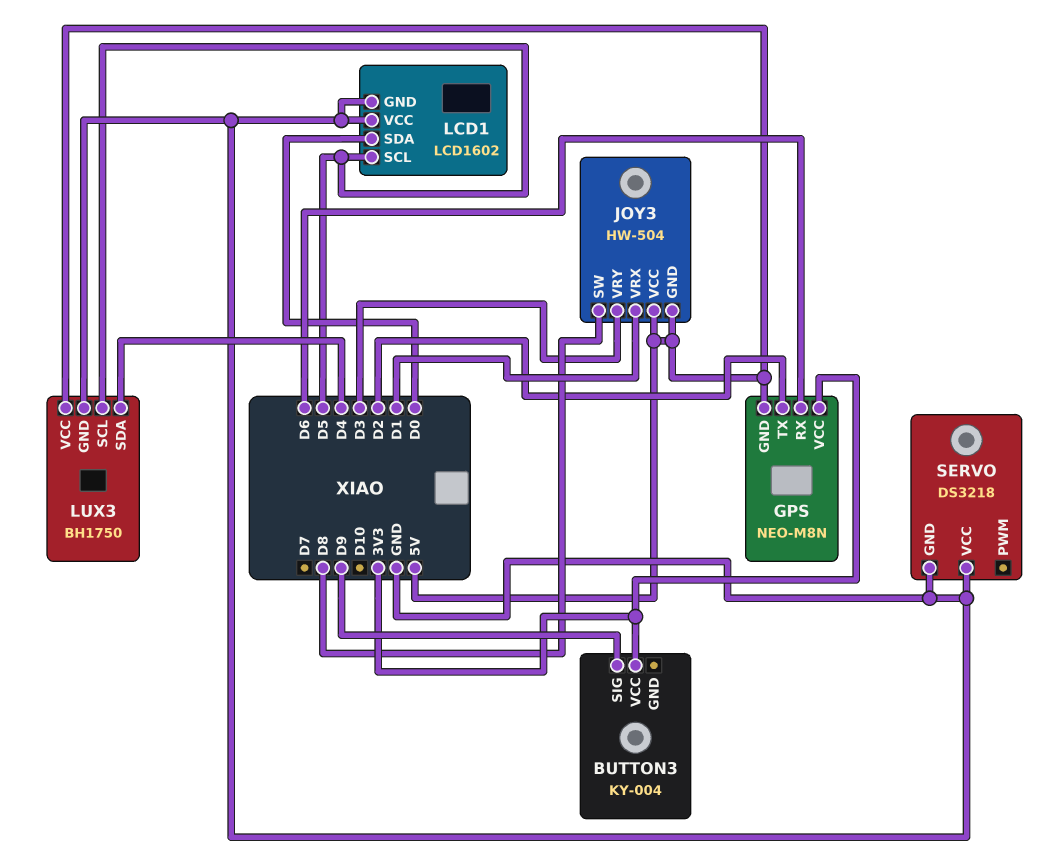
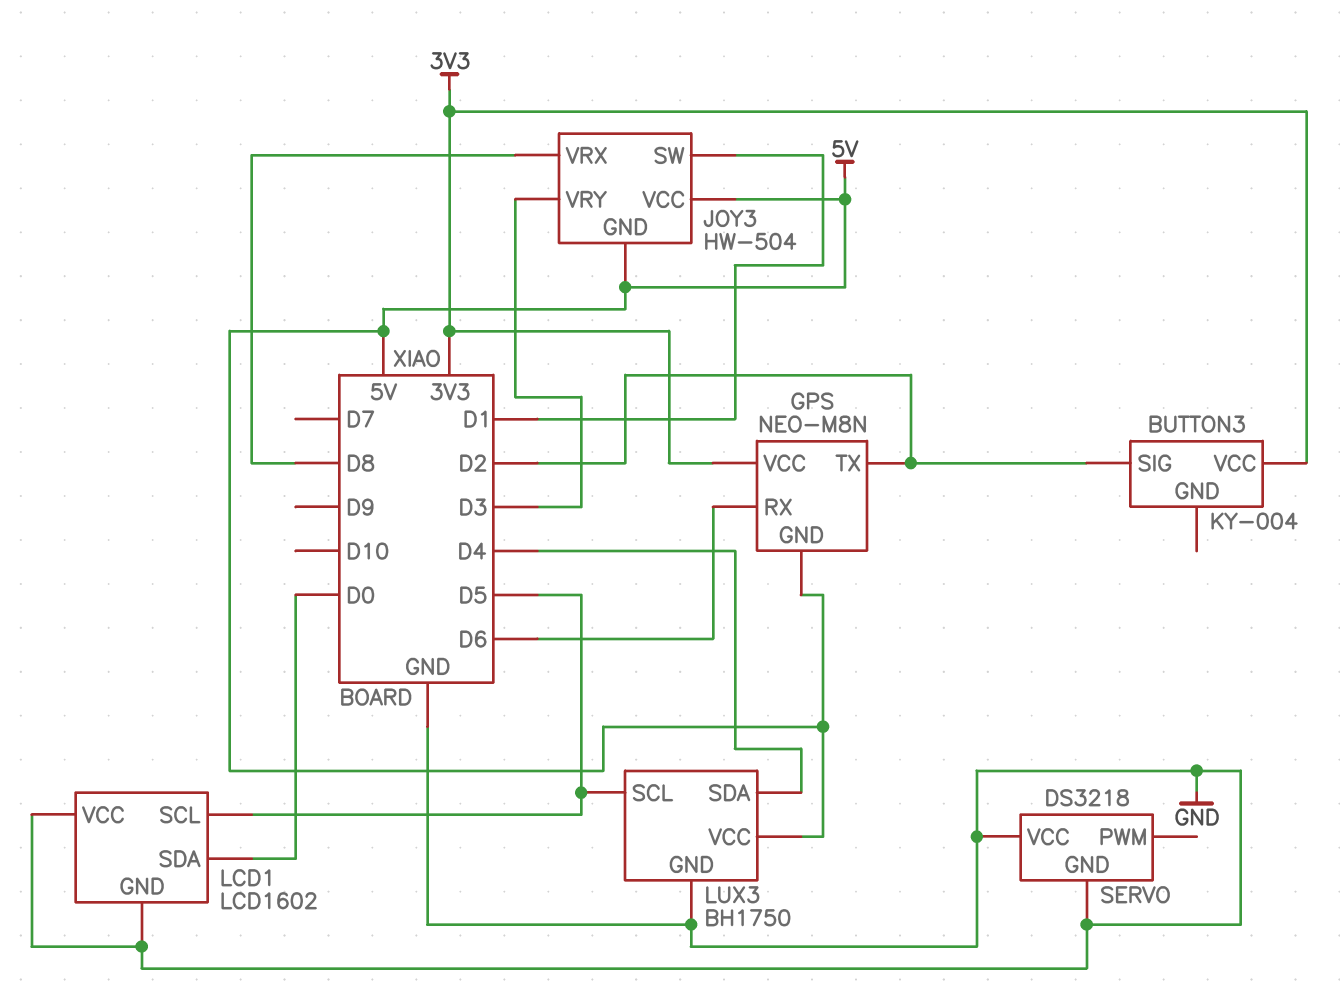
BUTTON3 pin SIG: D9 -> D2
JOY3 pin SW: D8 -> D1
JOY3 pin VRX: D1 -> D8

